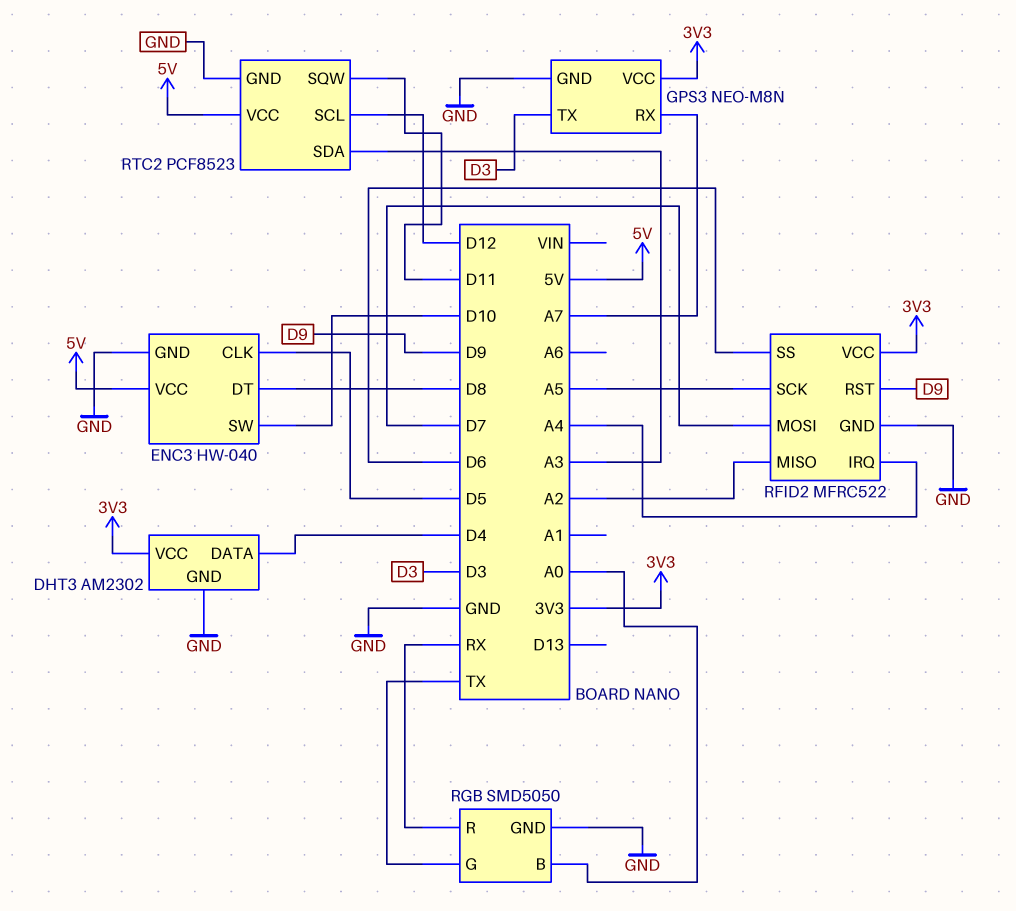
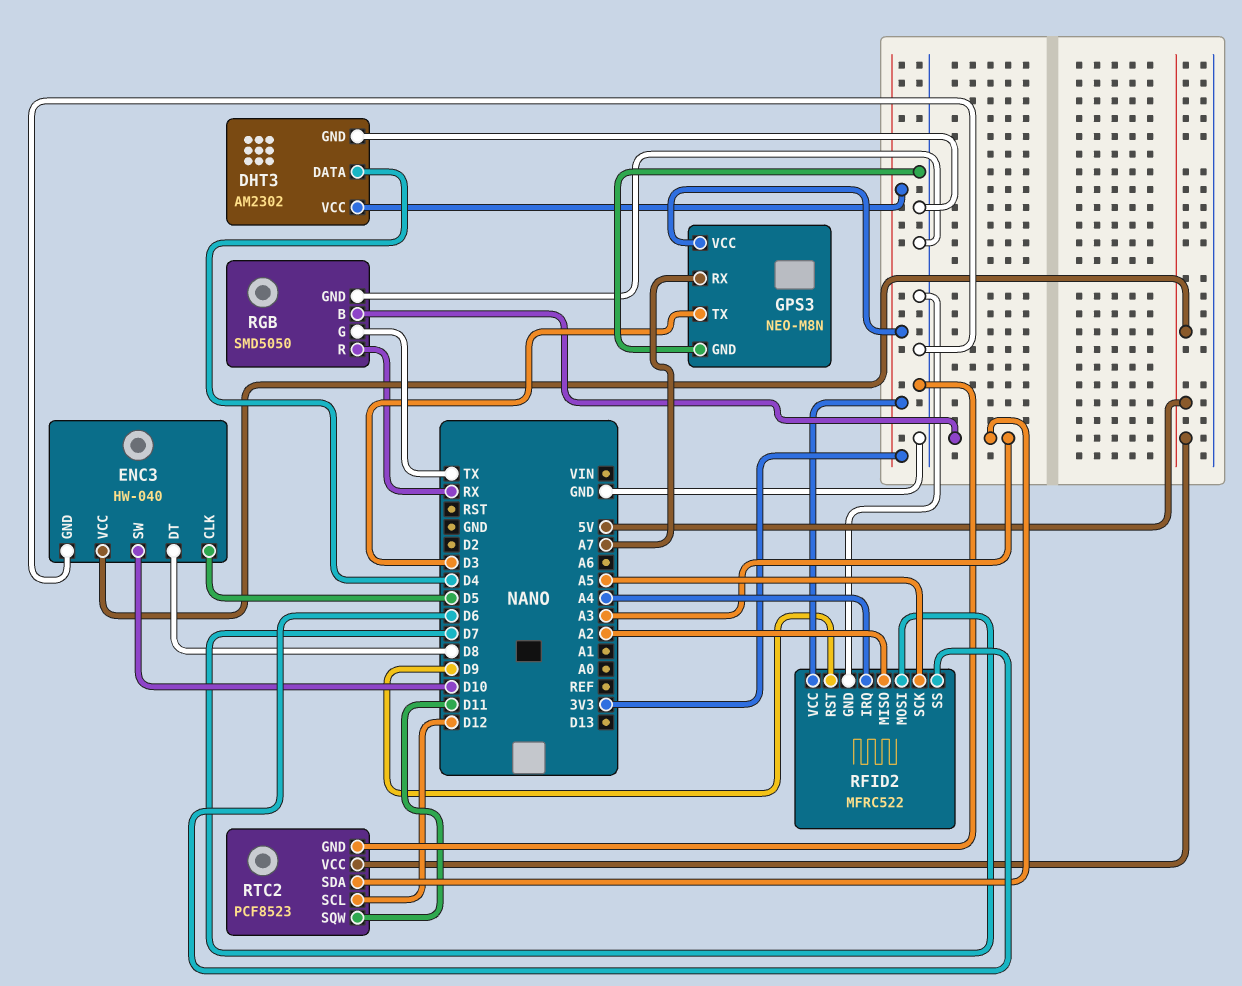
RGB pin B: A0 -> A3

